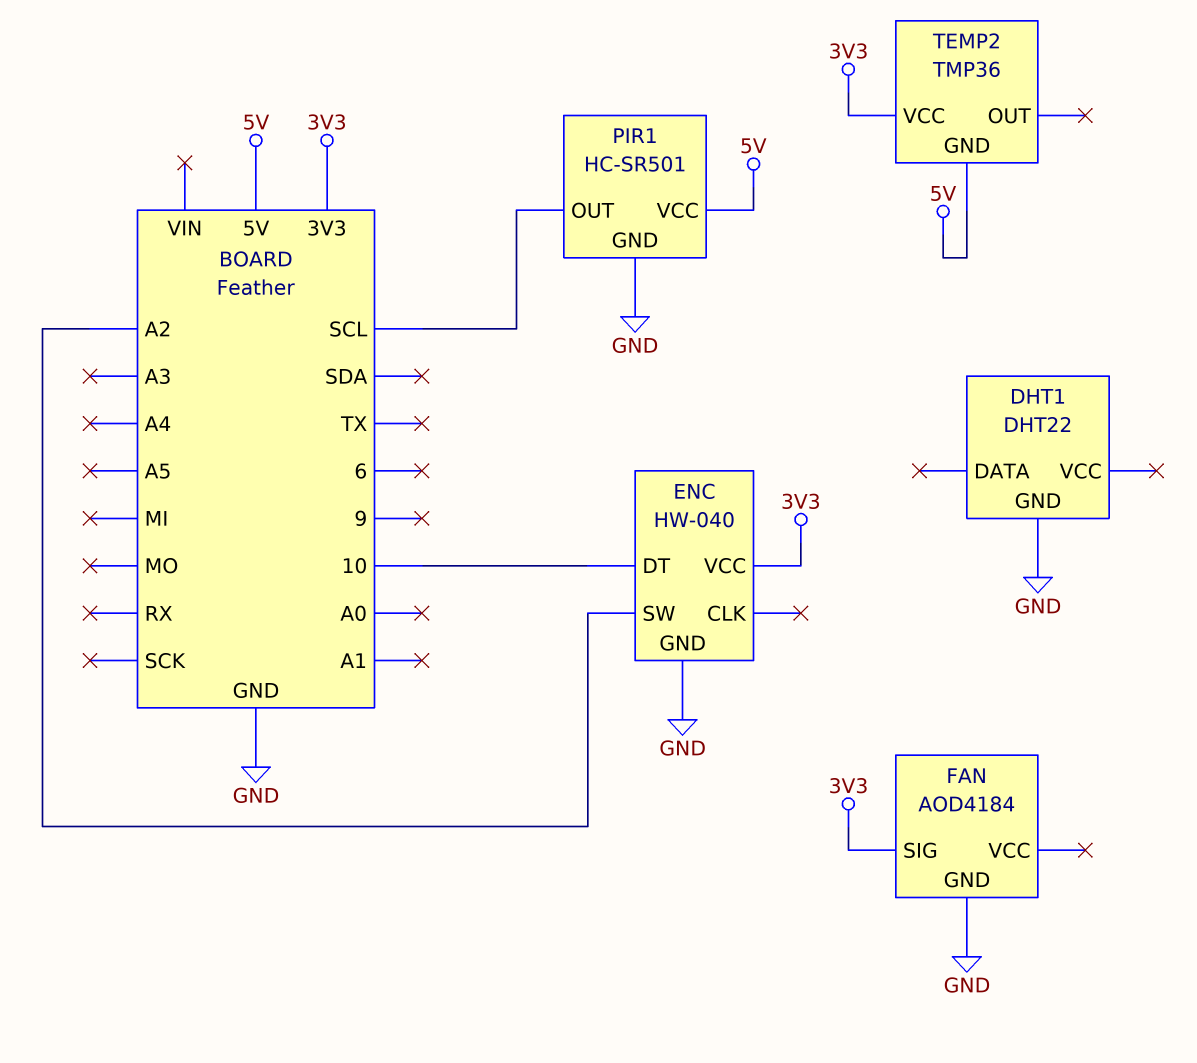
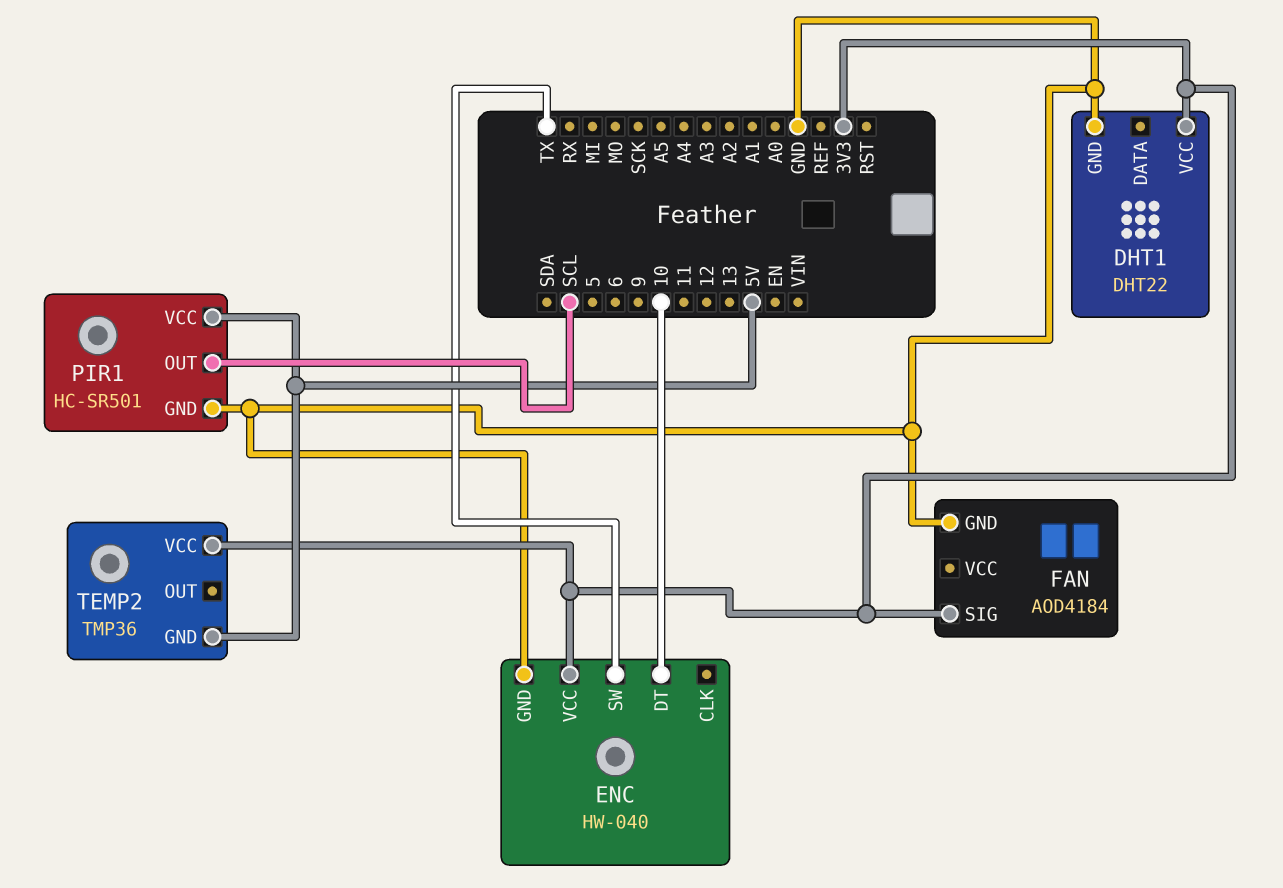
DHT1 pin VCC: none -> 3V3
ENC pin SW: A2 -> TX

